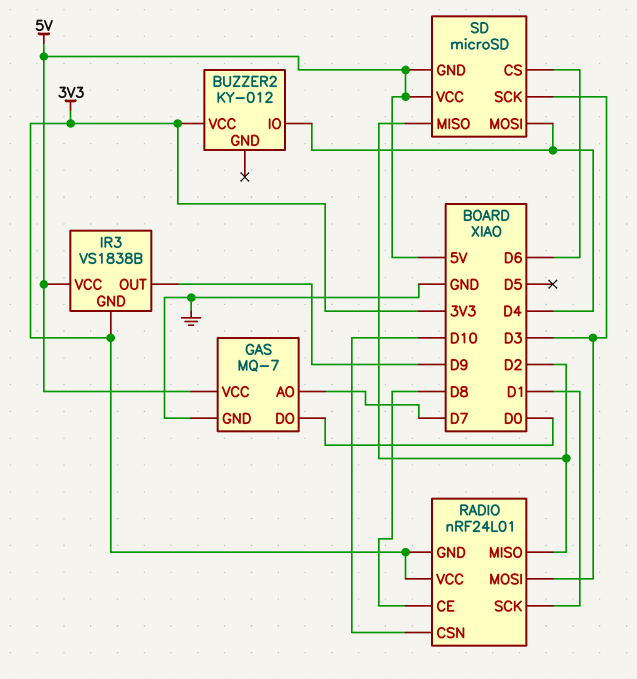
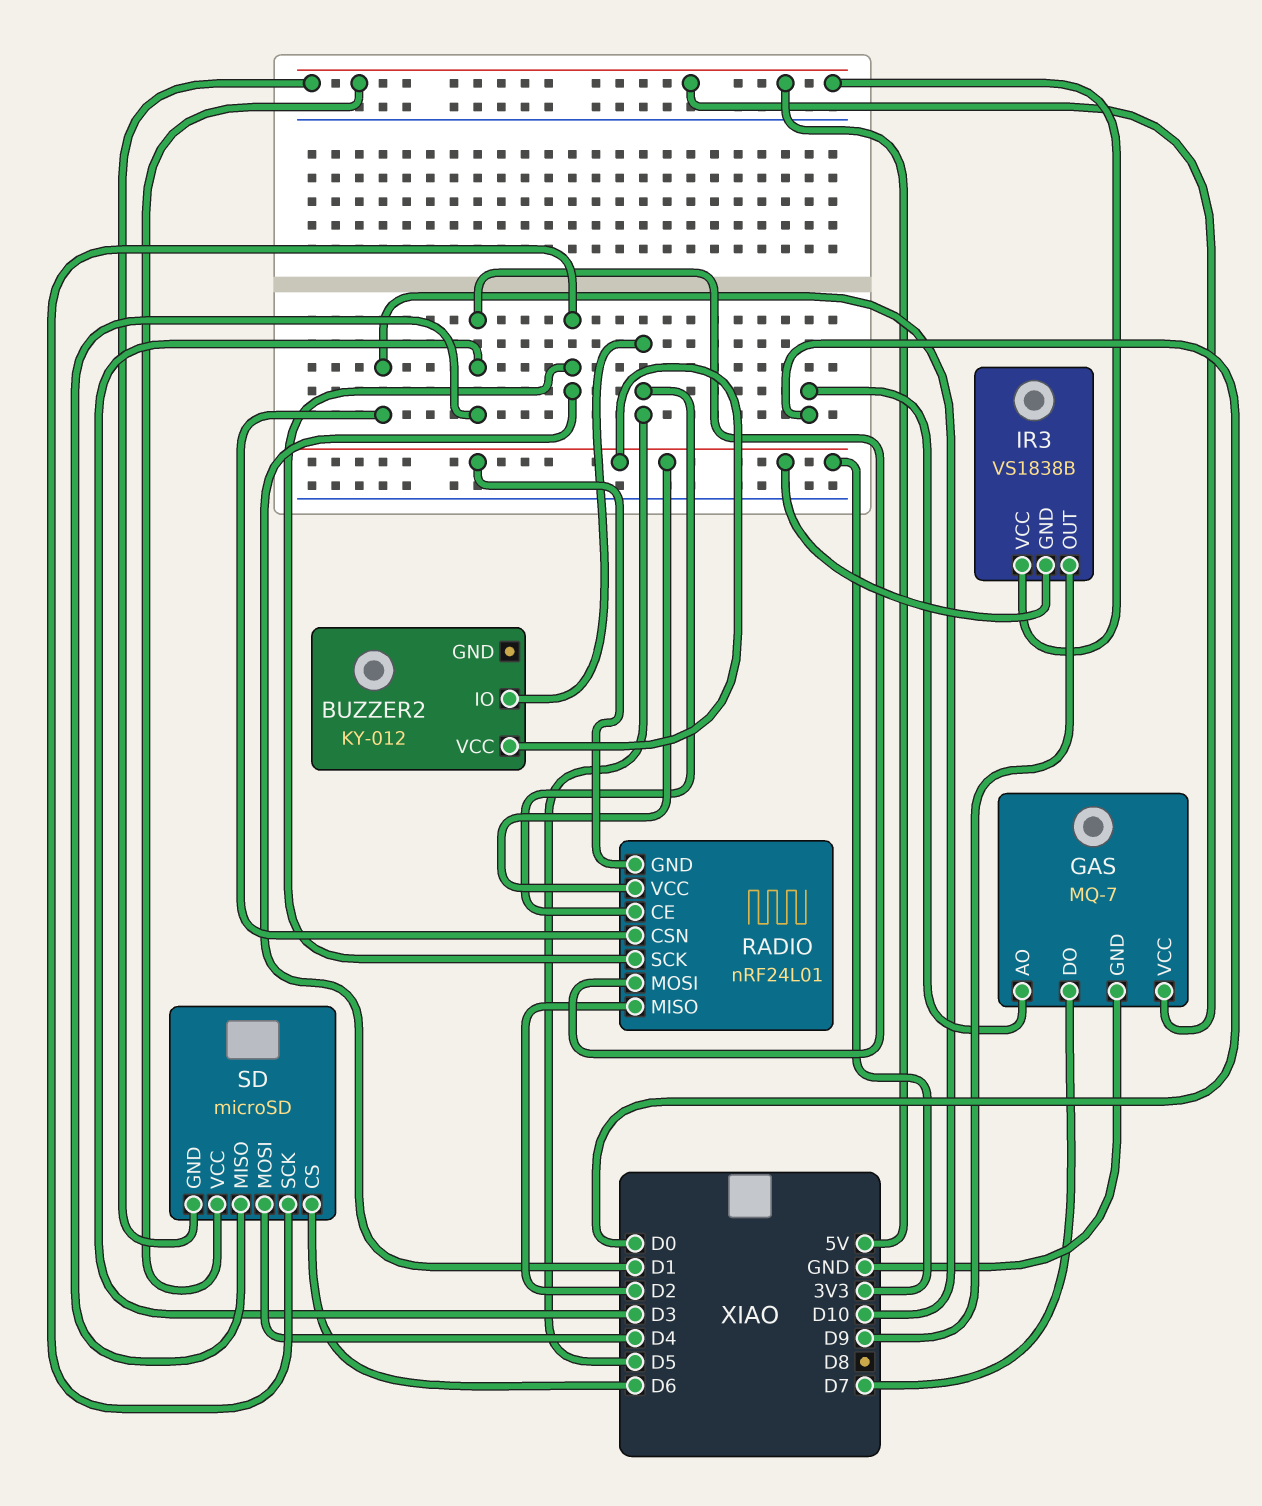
BUZZER2 pin IO: D4 -> D5
GAS pin AO: D7 -> D0
GAS pin DO: D0 -> D7
RADIO pin CE: D8 -> D5
SD pin MISO: D2 -> D3
SD pin SCK: D3 -> D1

